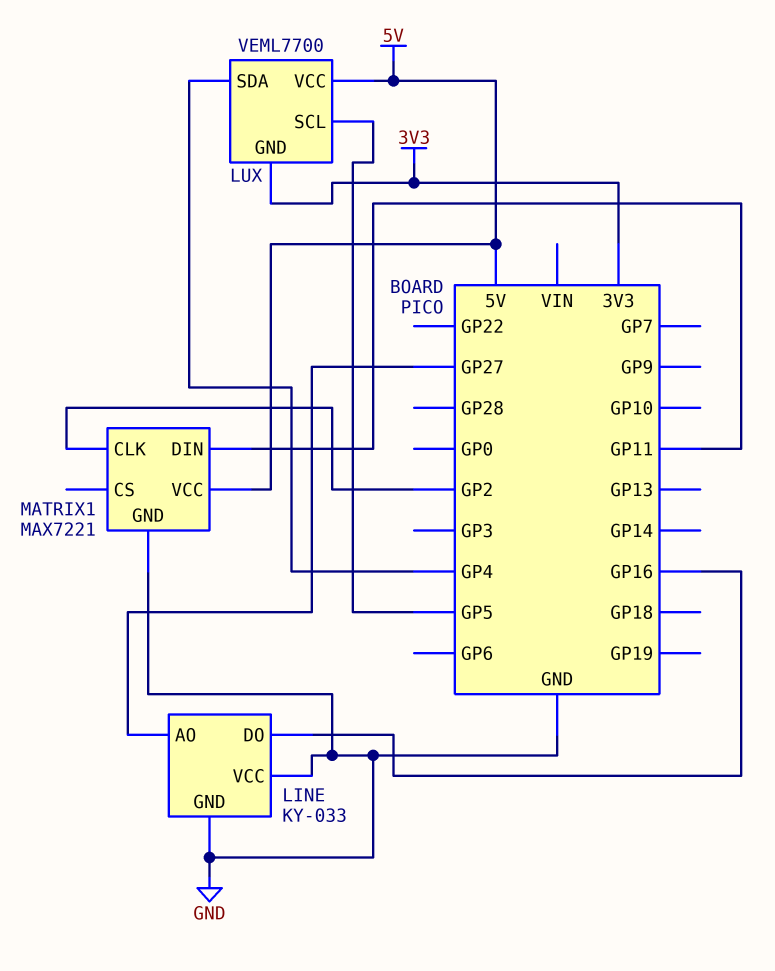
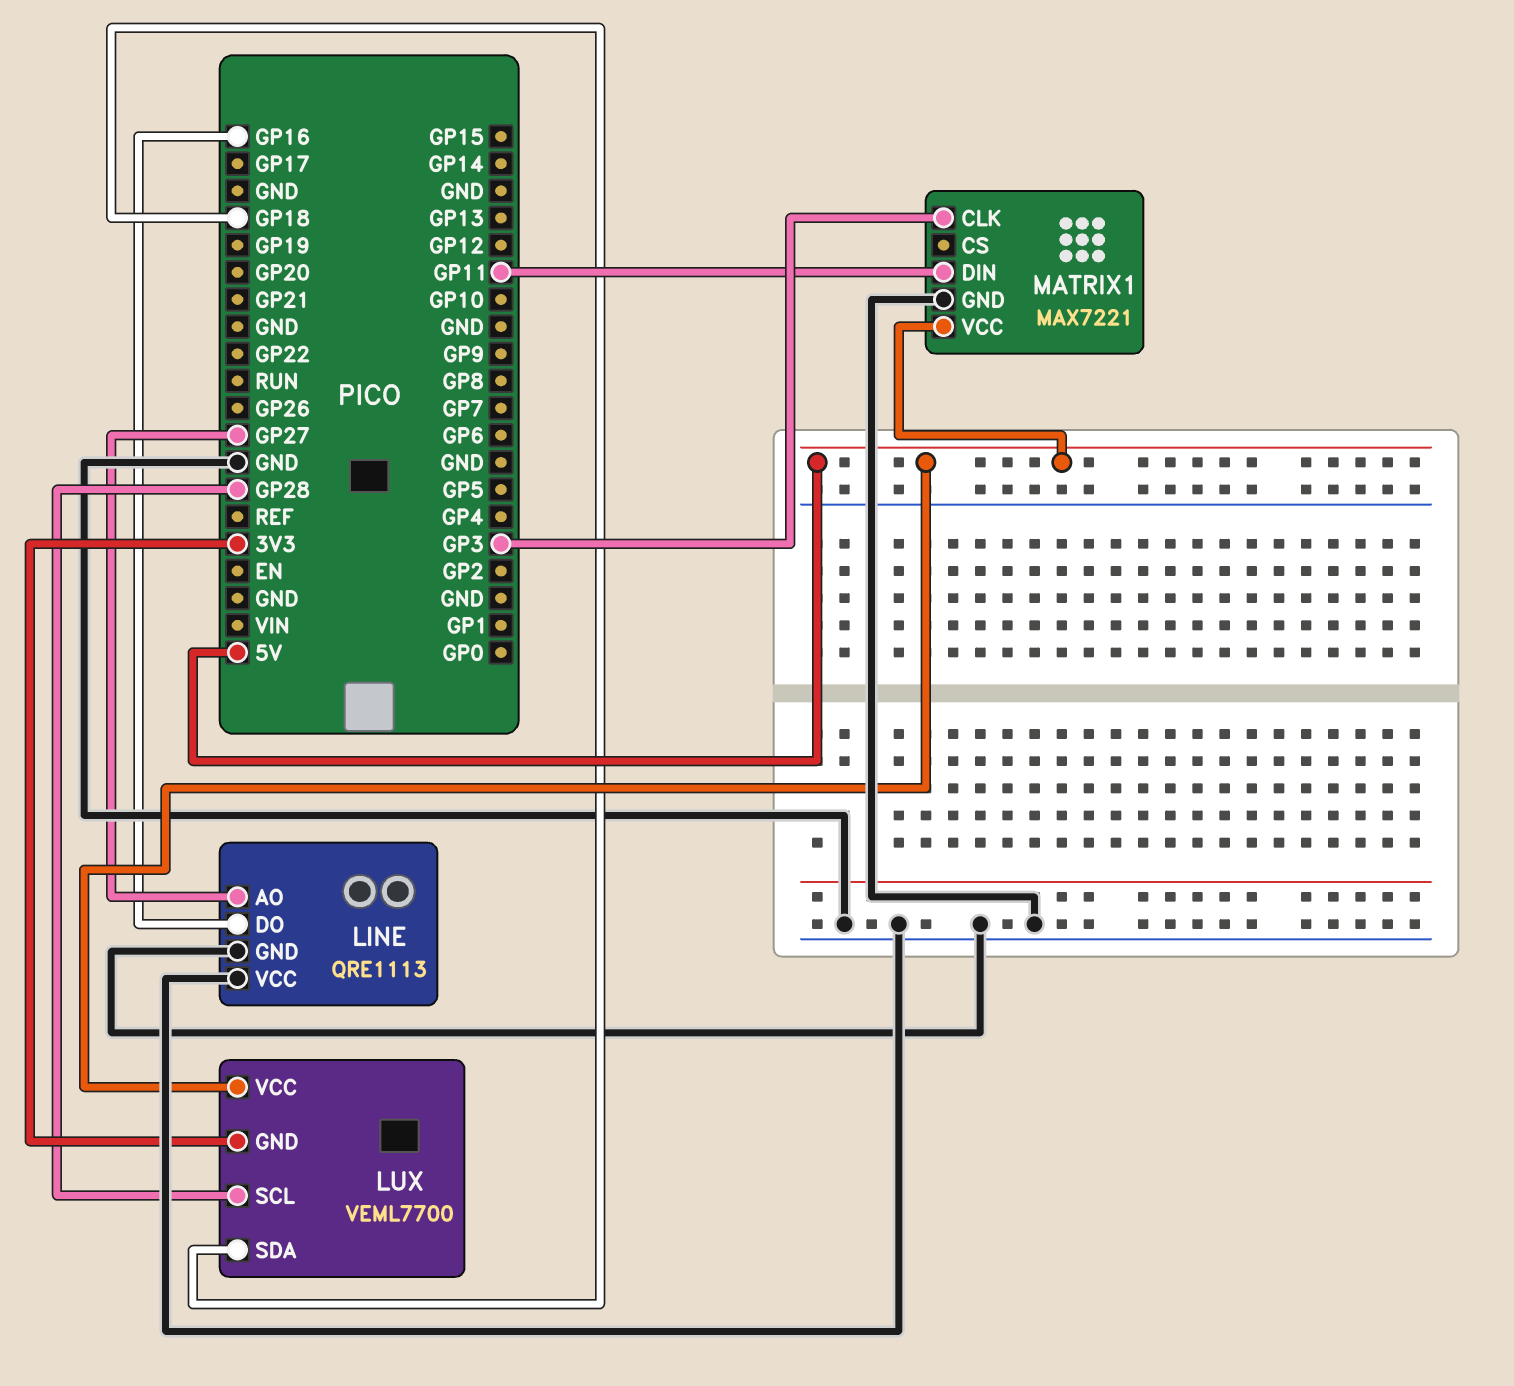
LINE: KY-033 -> QRE1113
LUX pin SCL: GP5 -> GP28
LUX pin SDA: GP4 -> GP18
MATRIX1 pin CLK: GP2 -> GP3

